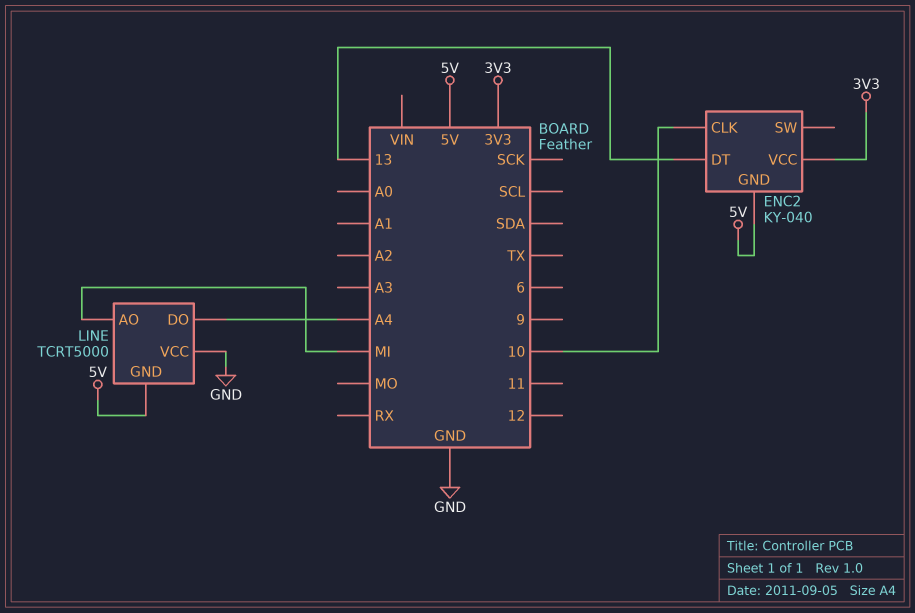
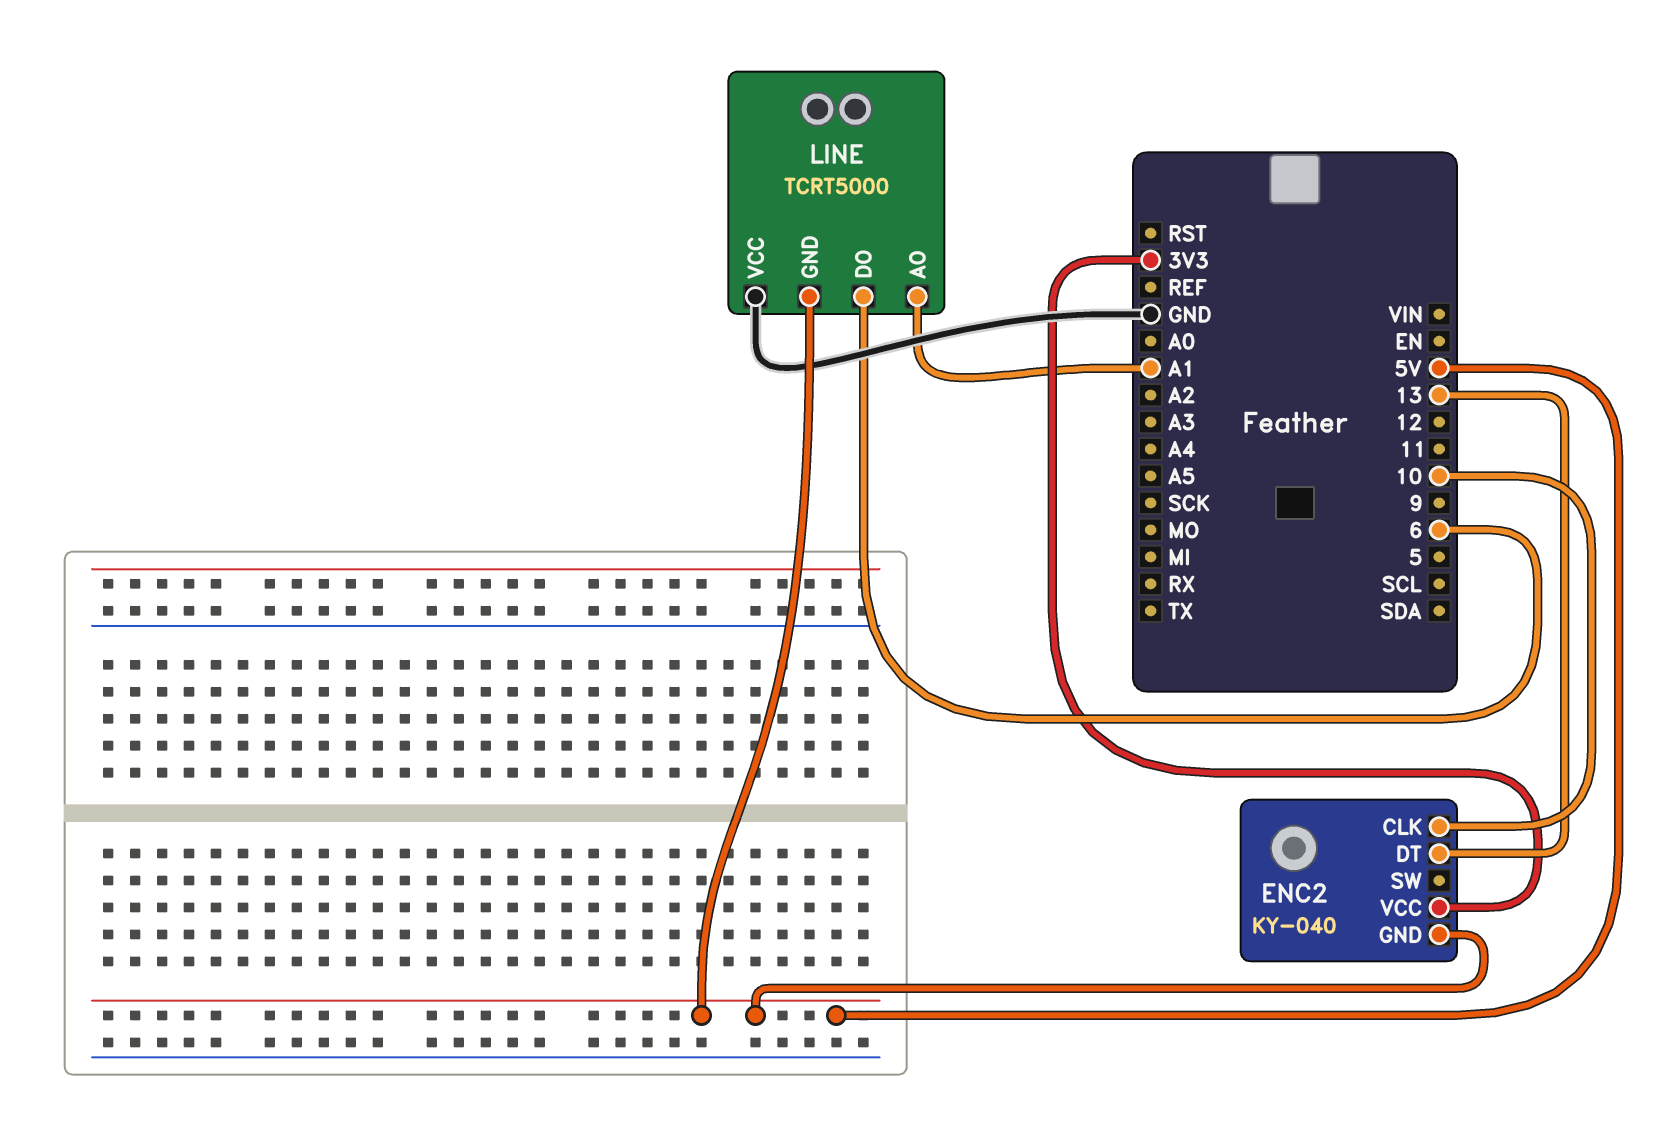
LINE pin AO: MI -> A1
LINE pin DO: A4 -> 6

